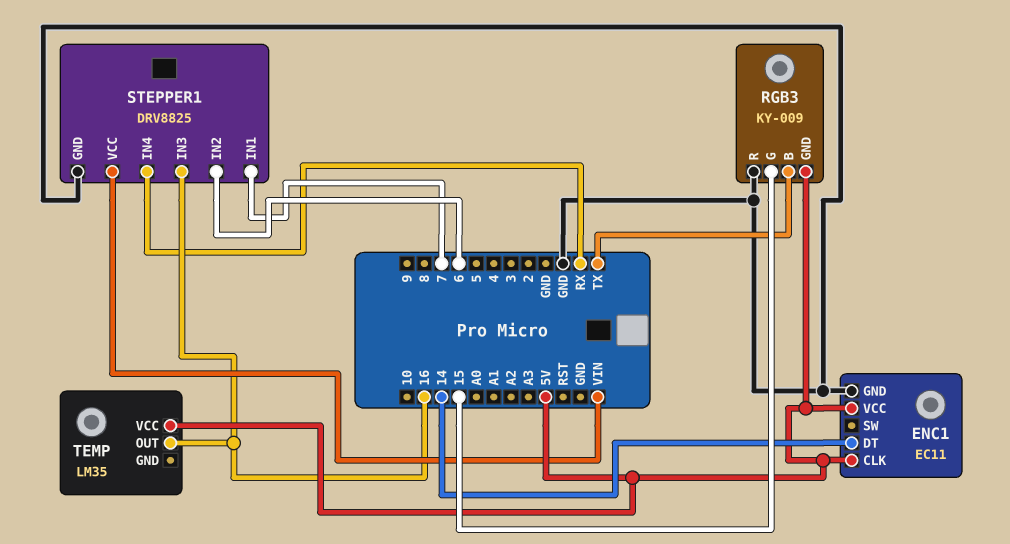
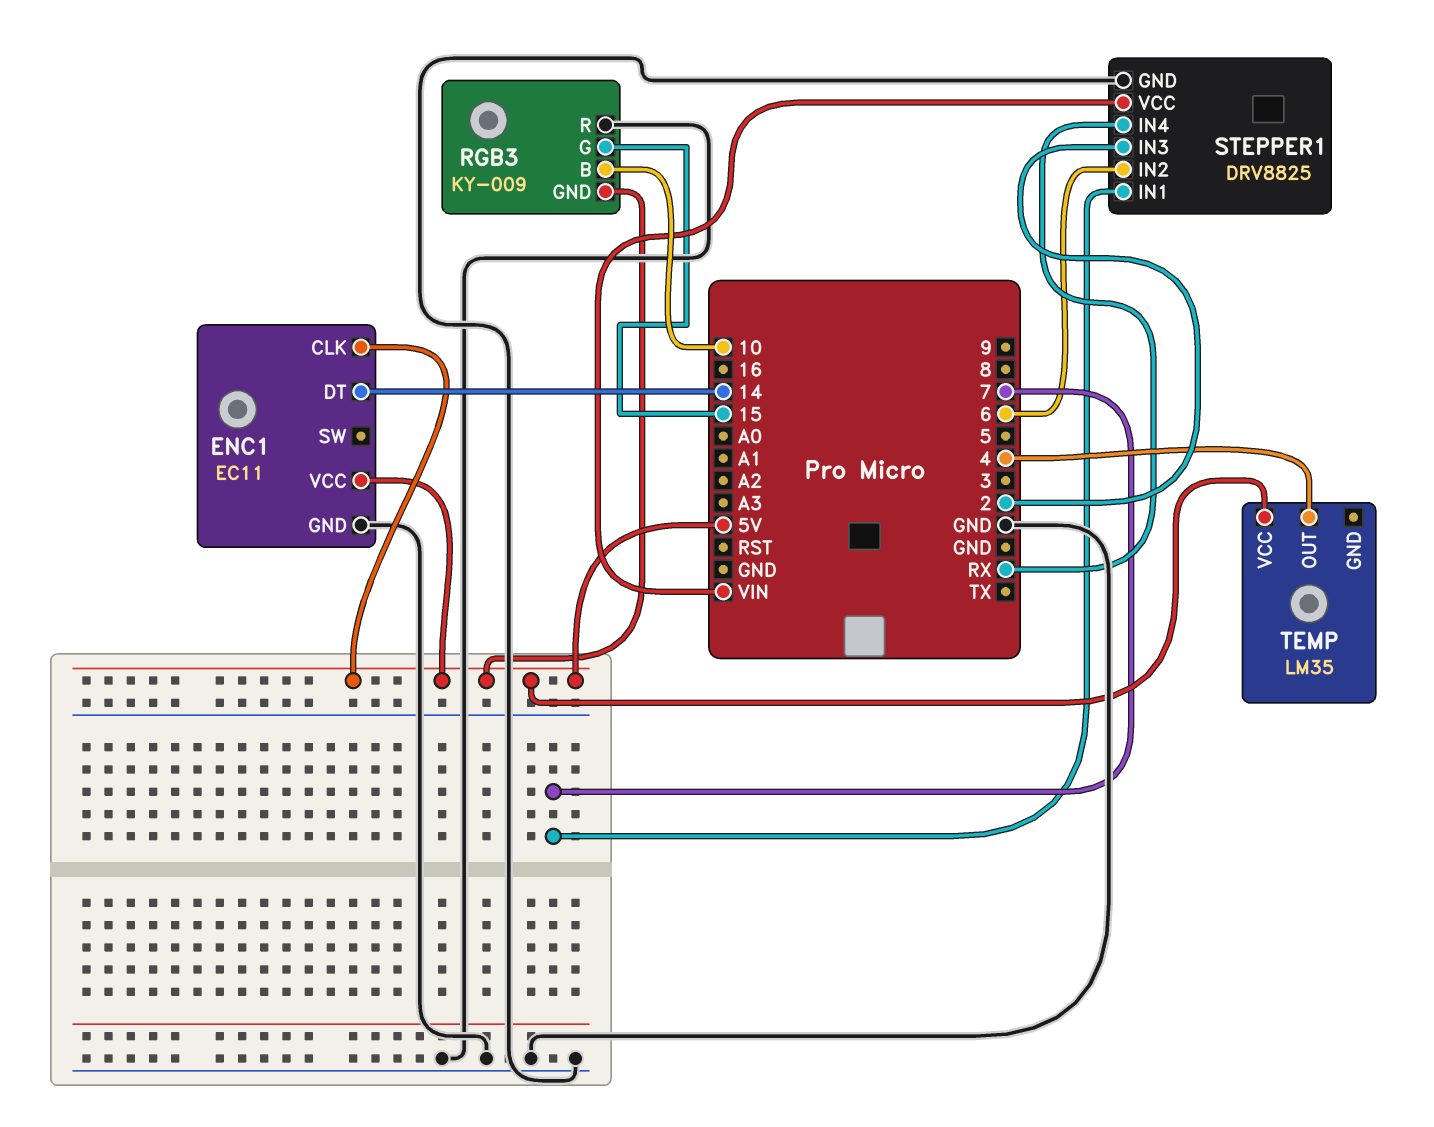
RGB3 pin B: TX -> 10
STEPPER1 pin IN3: 16 -> 2
TEMP pin OUT: 16 -> 4

